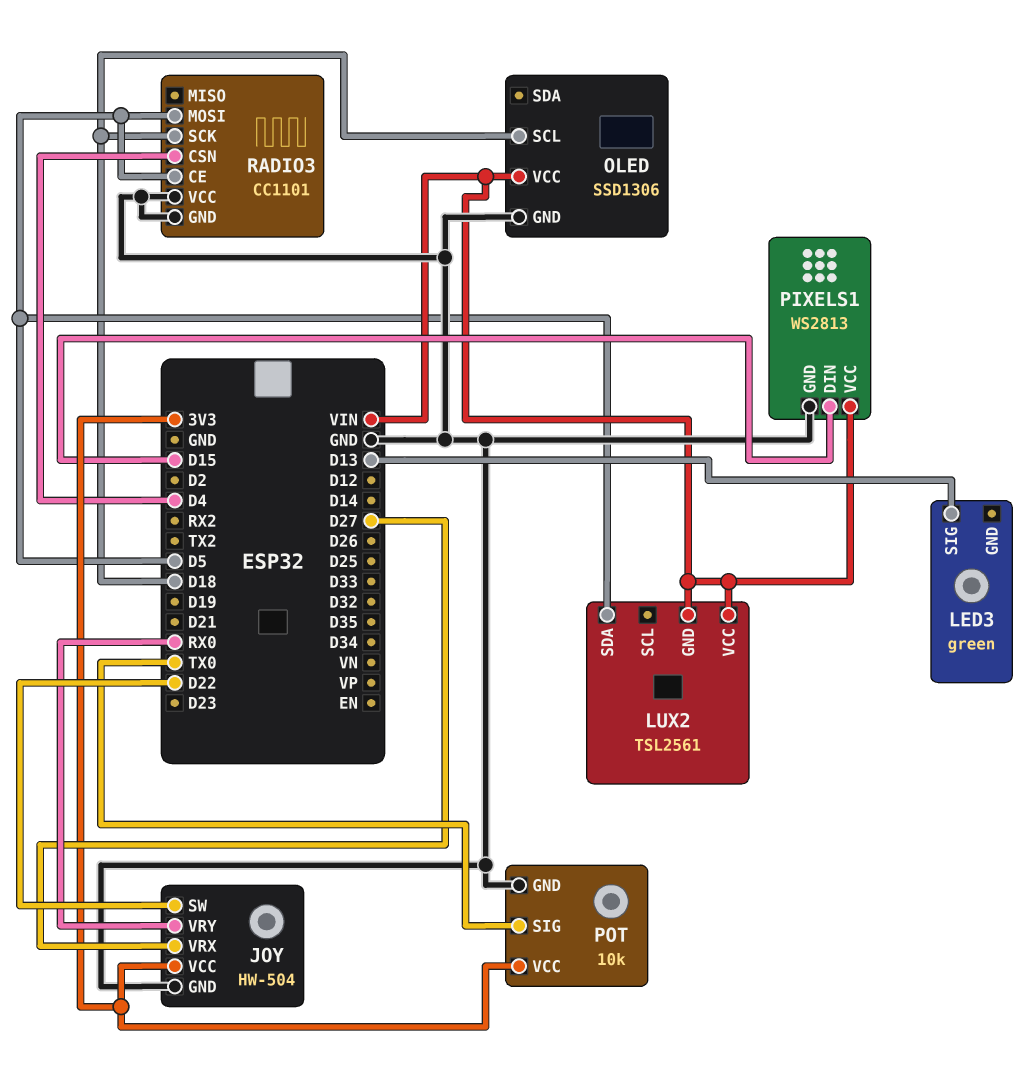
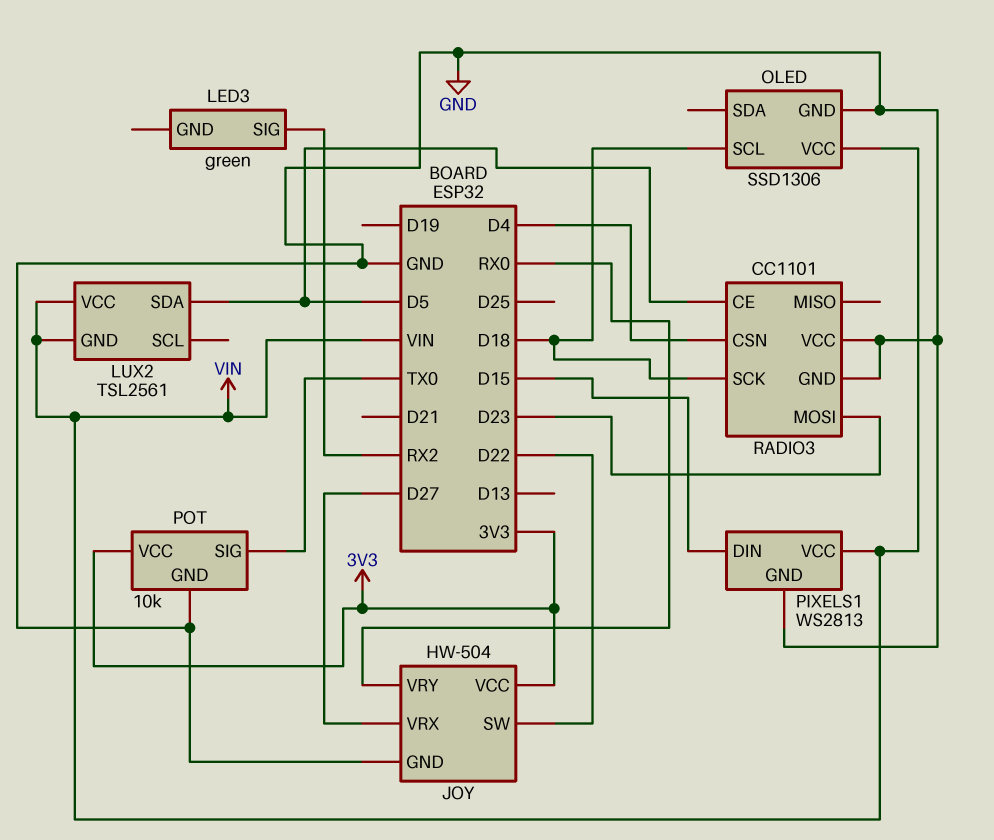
LED3 pin SIG: D13 -> RX2
RADIO3 pin MOSI: D5 -> D23

